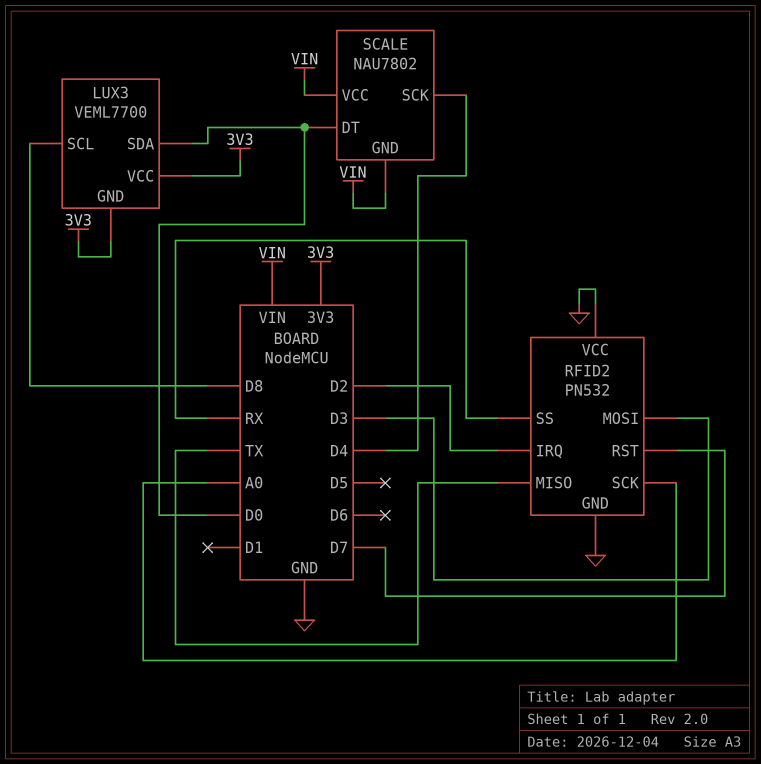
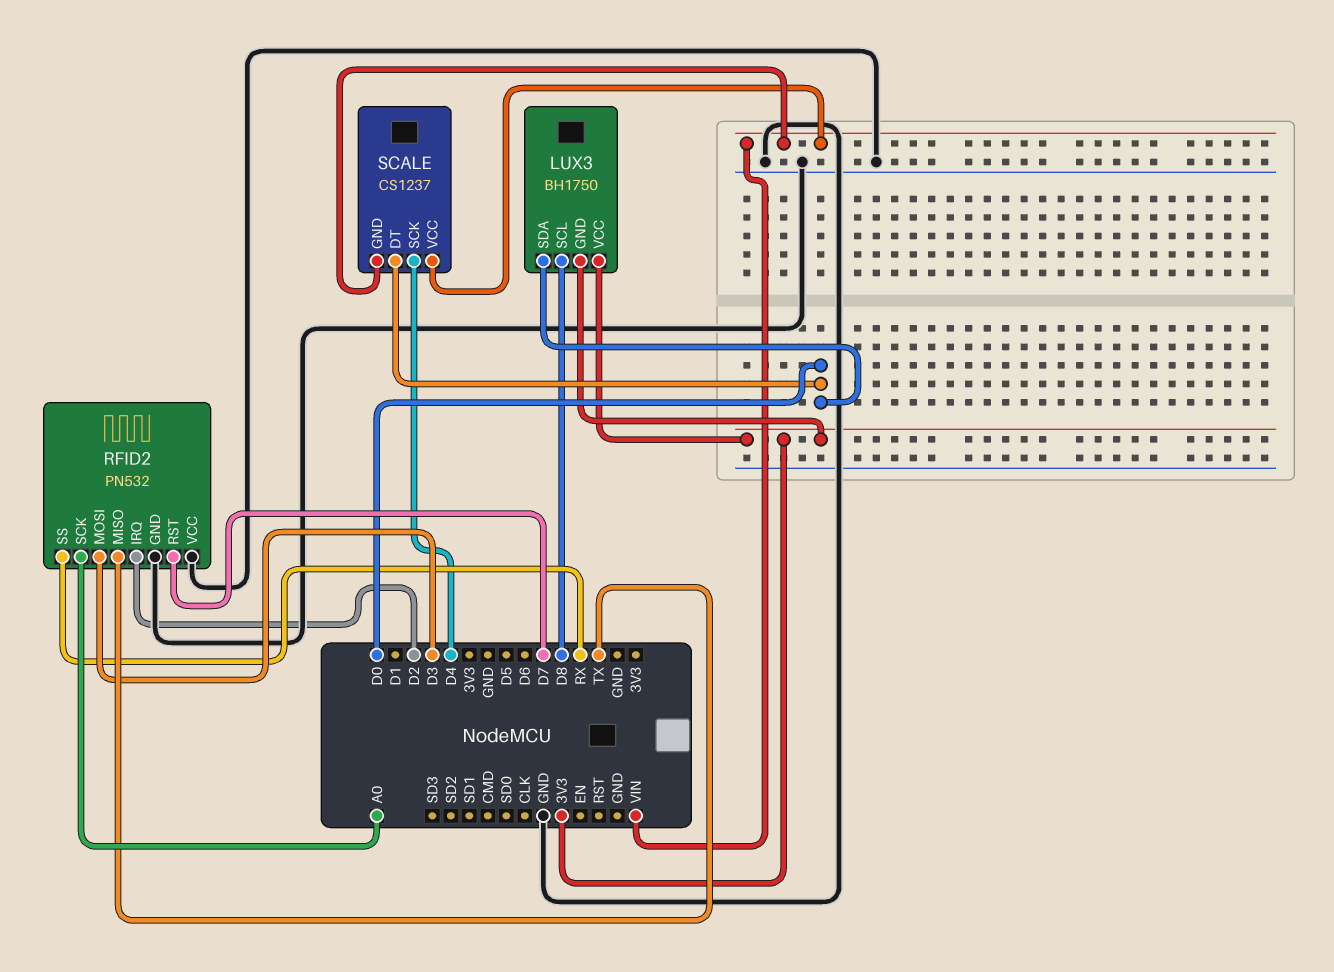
LUX3: VEML7700 -> BH1750
SCALE: NAU7802 -> CS1237

